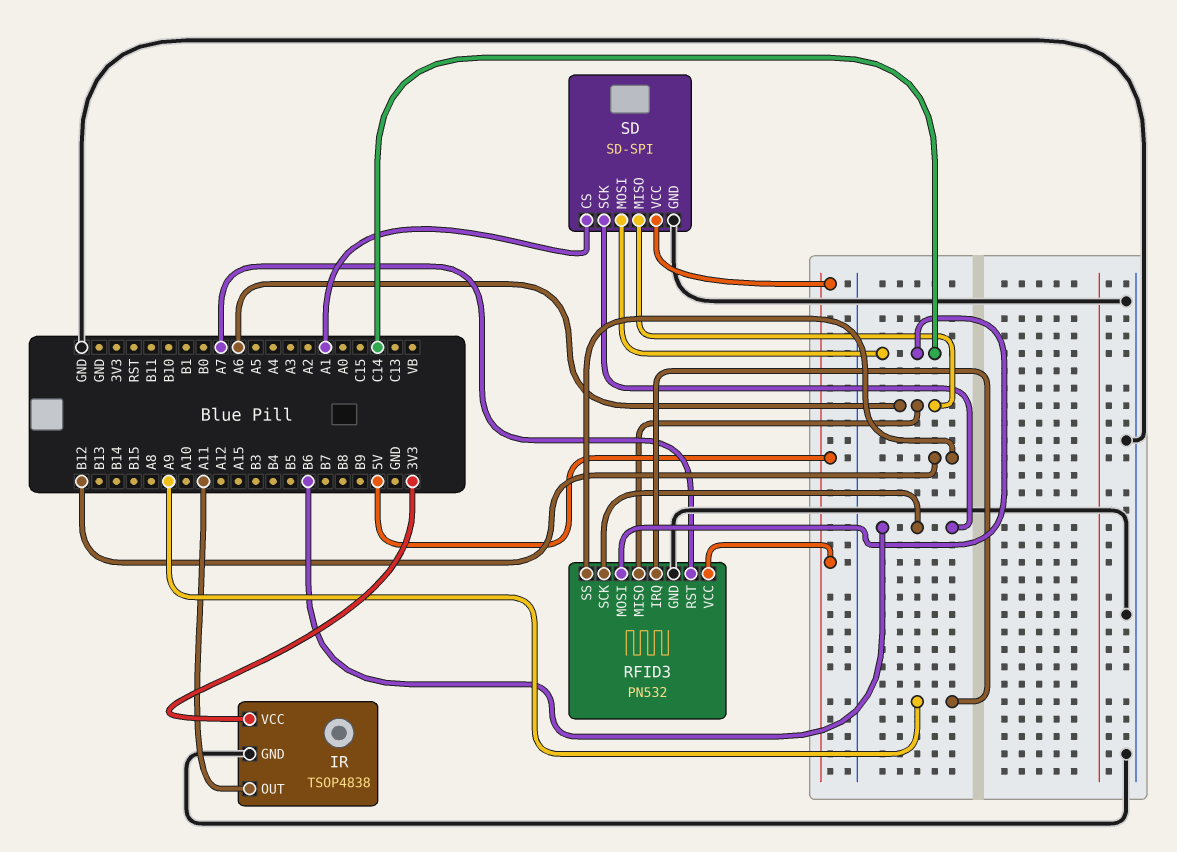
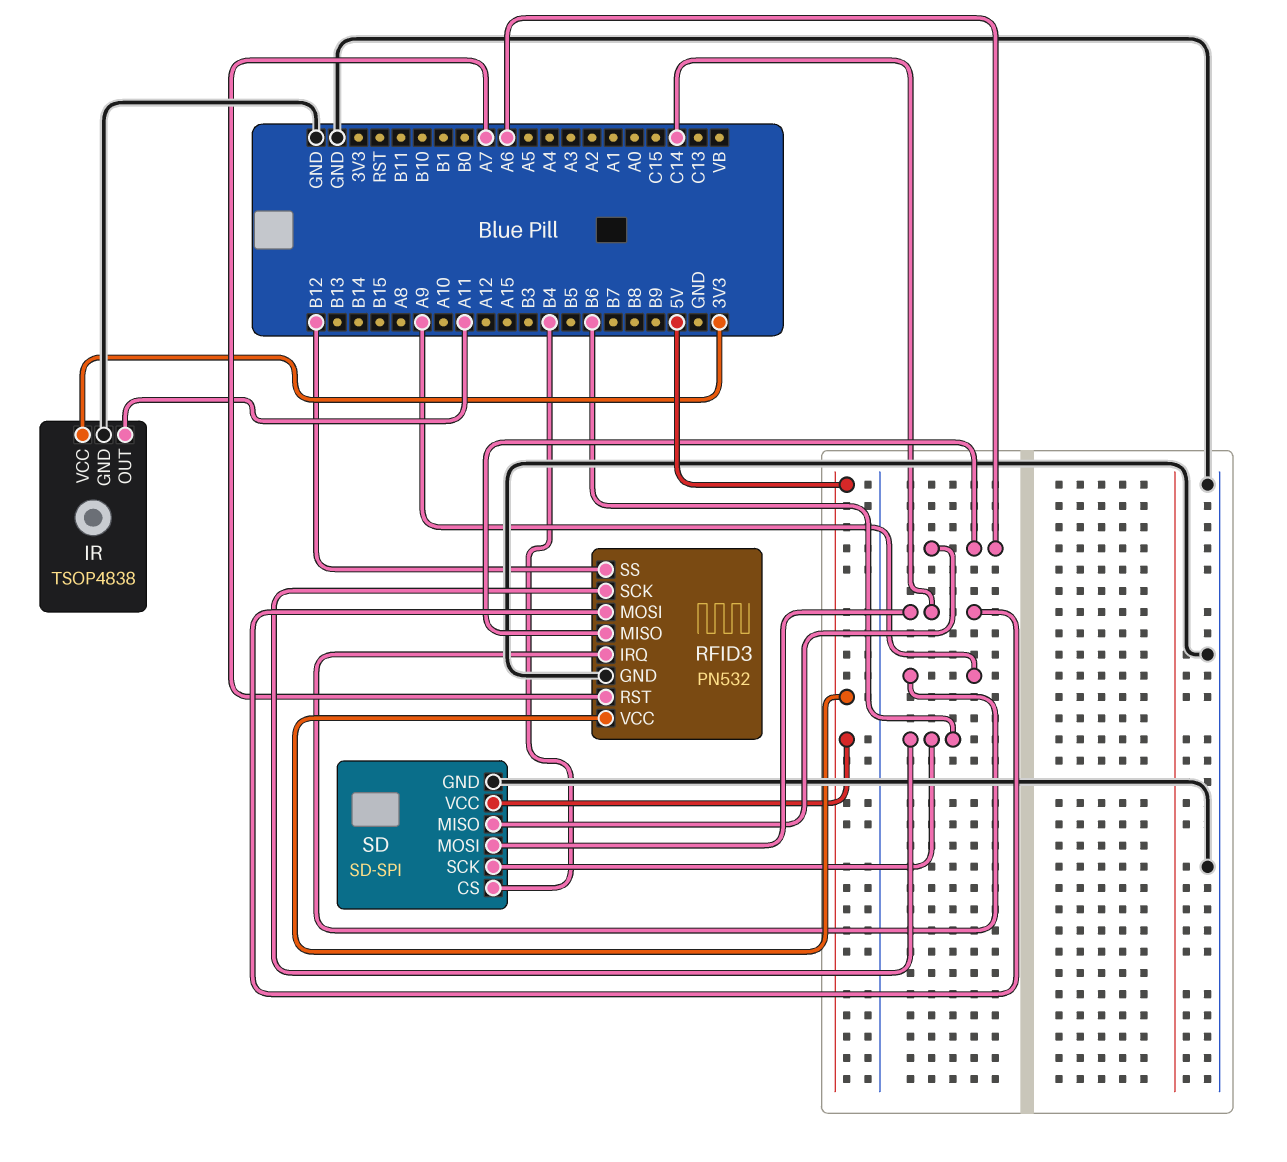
SD pin CS: A1 -> B4

